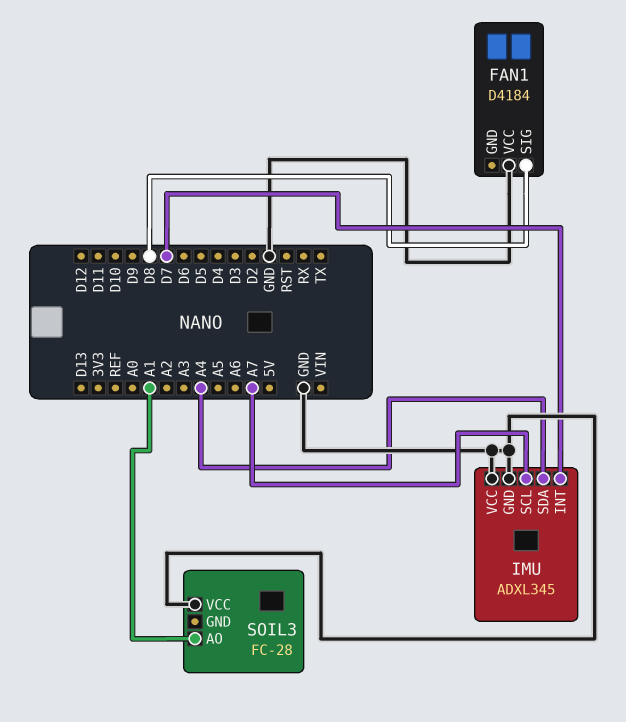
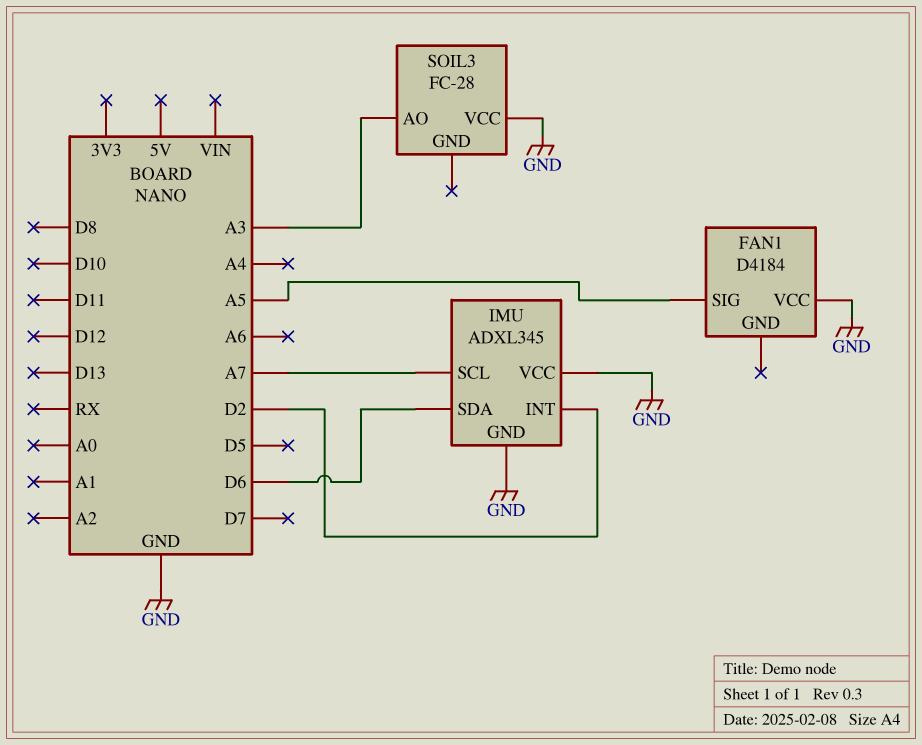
FAN1 pin SIG: D8 -> A5
IMU pin INT: D7 -> D2
IMU pin SDA: A4 -> D6
SOIL3 pin AO: A1 -> A3

